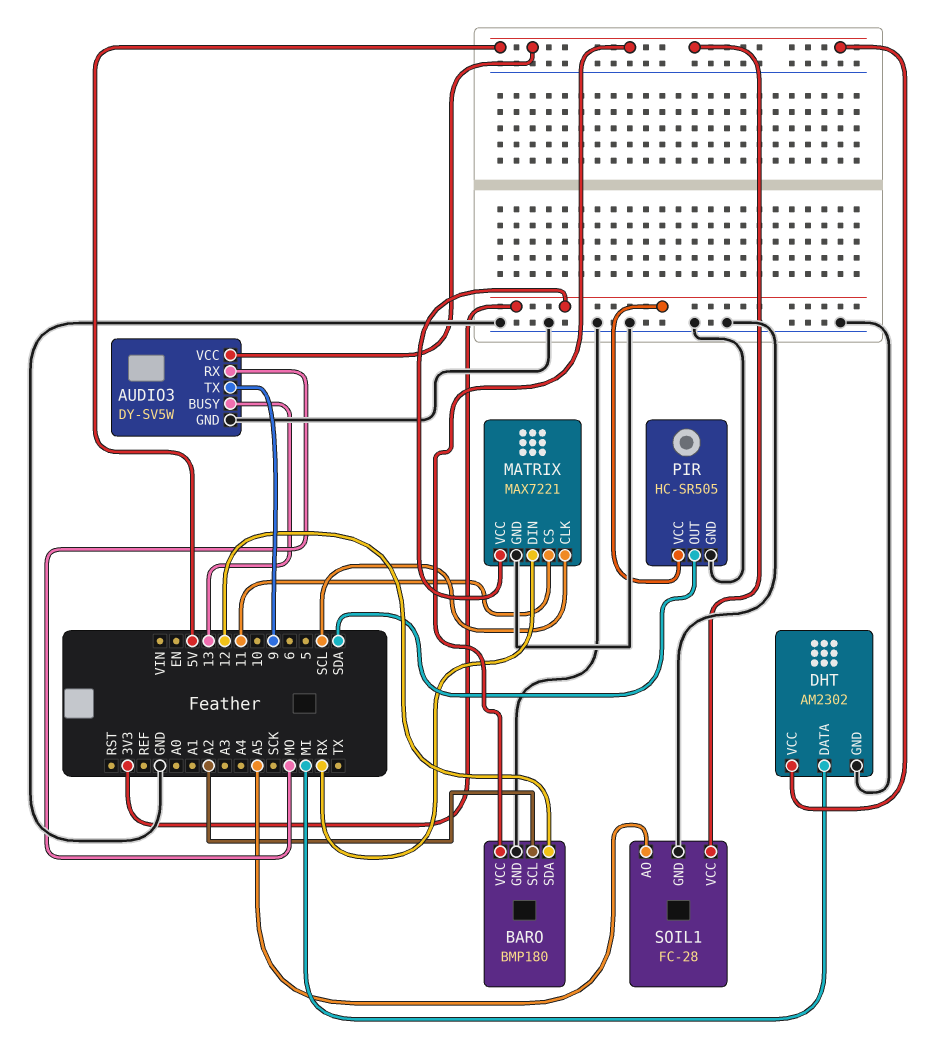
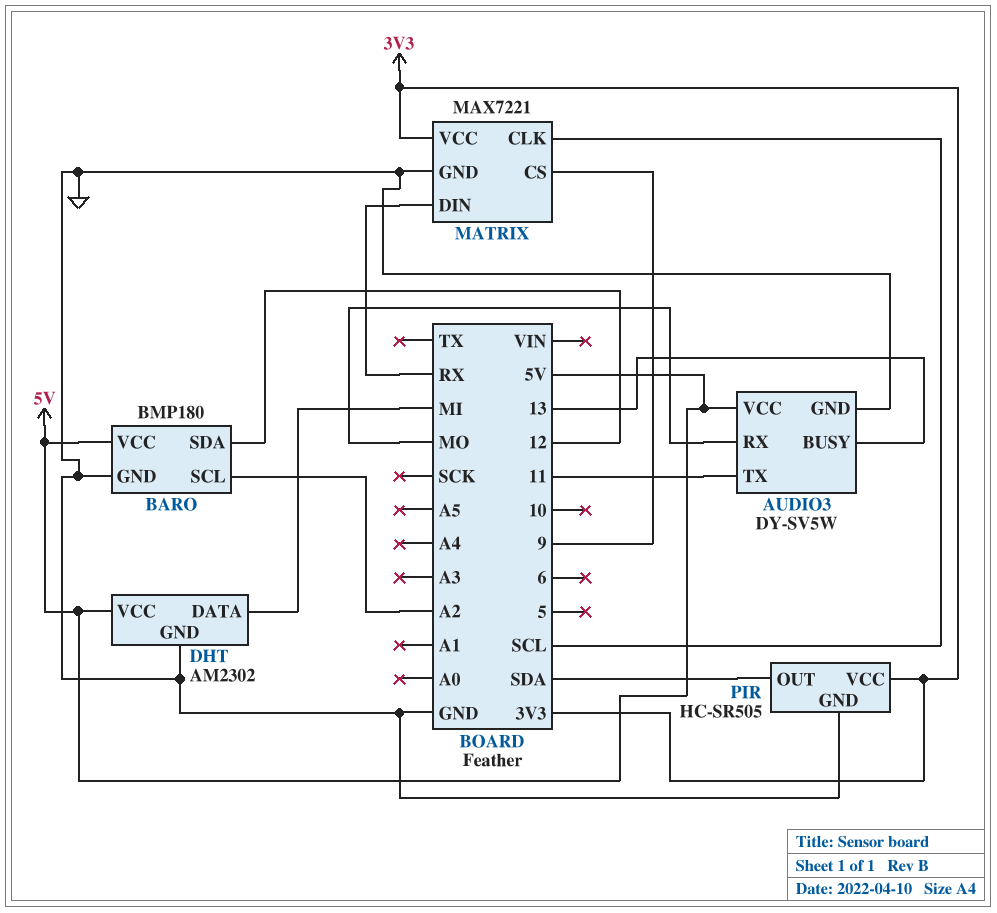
AUDIO3 pin TX: 9 -> 11
MATRIX pin CS: 11 -> 9
SOIL1: FC-28 -> none
SOIL1 pin AO: A5 -> none
SOIL1 pin GND: GND -> none
SOIL1 pin VCC: 5V -> none

